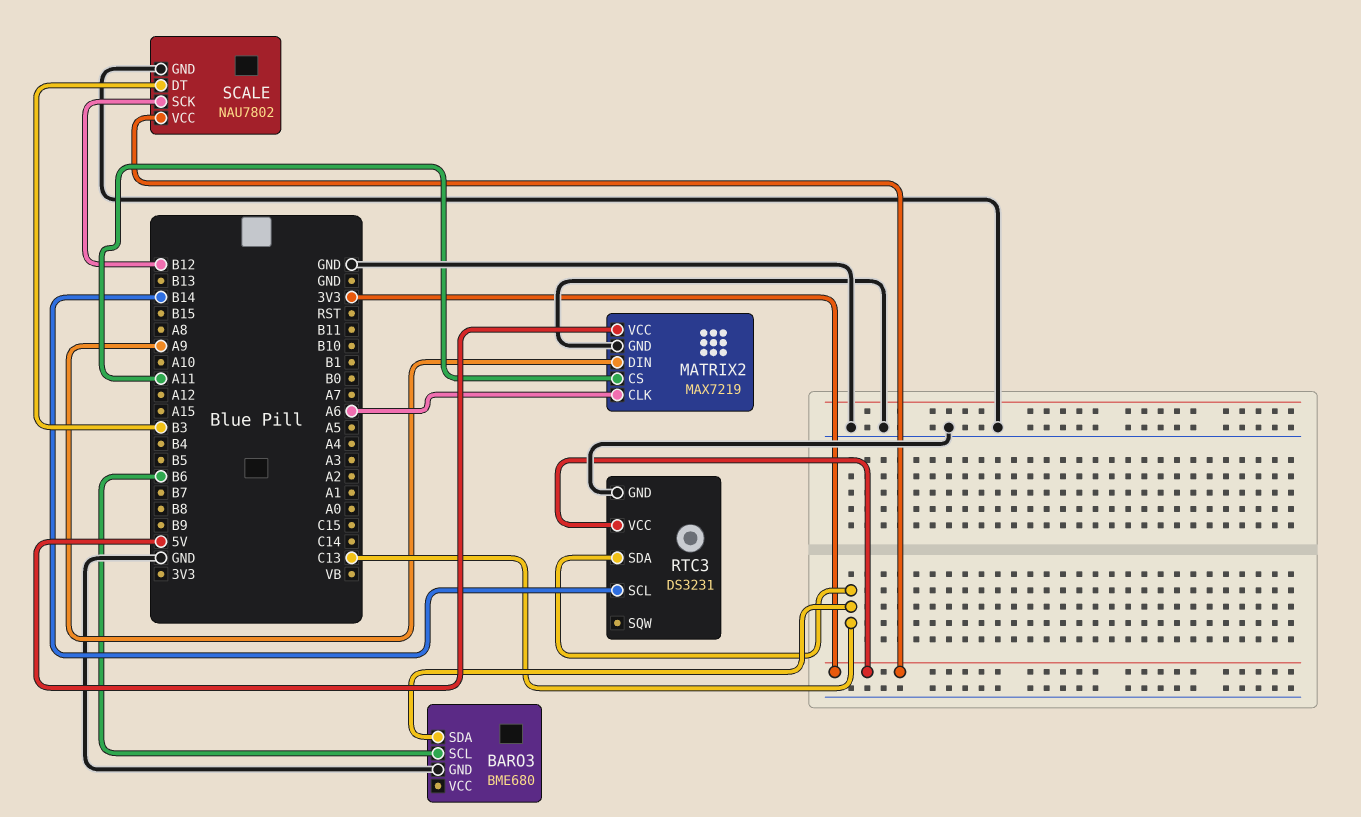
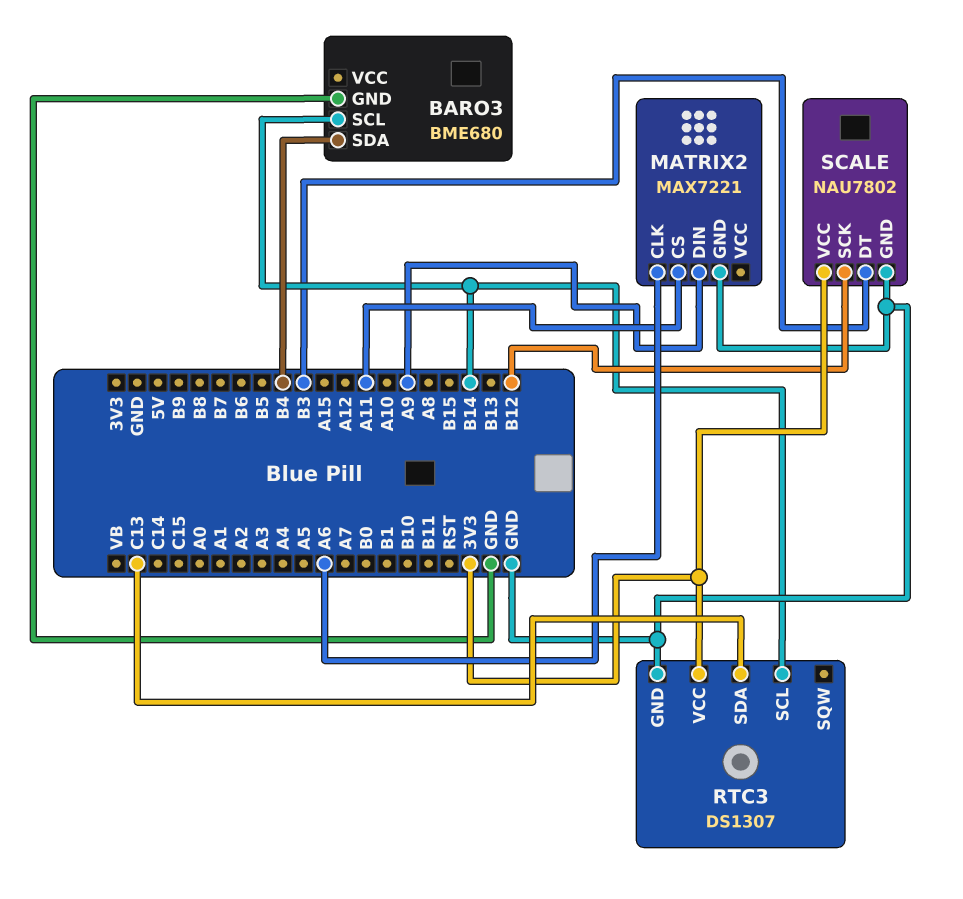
BARO3 pin SCL: B6 -> B14
BARO3 pin SDA: C13 -> B4
MATRIX2: MAX7219 -> MAX7221
MATRIX2 pin VCC: 5V -> none
RTC3: DS3231 -> DS1307

